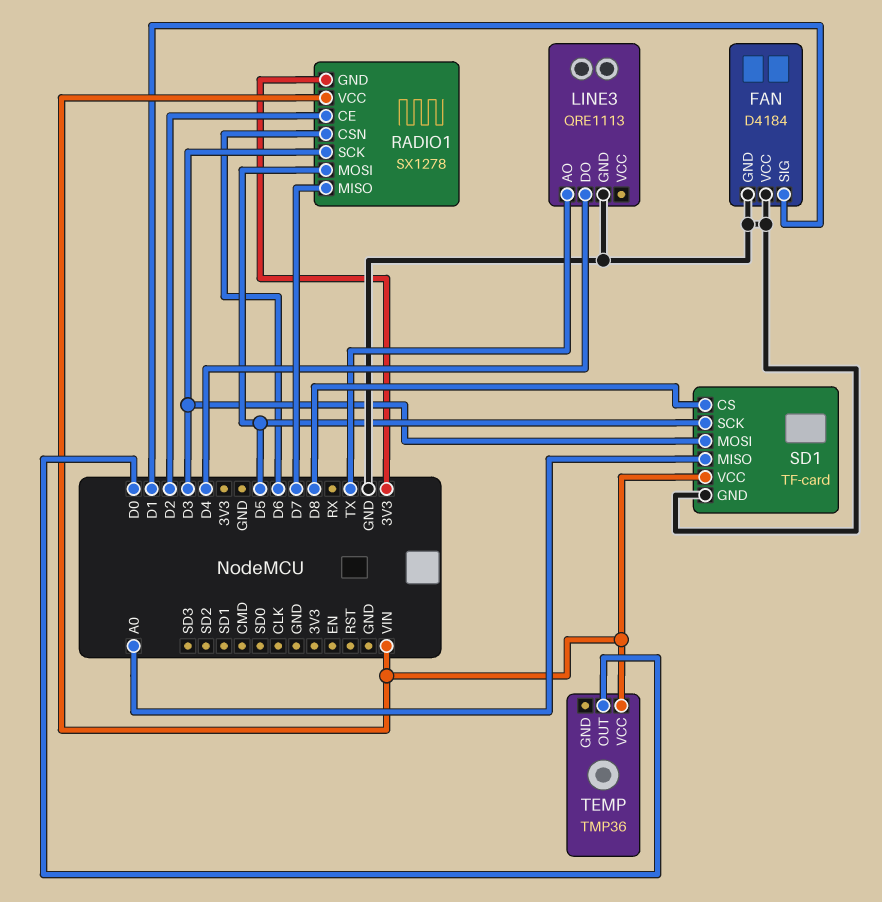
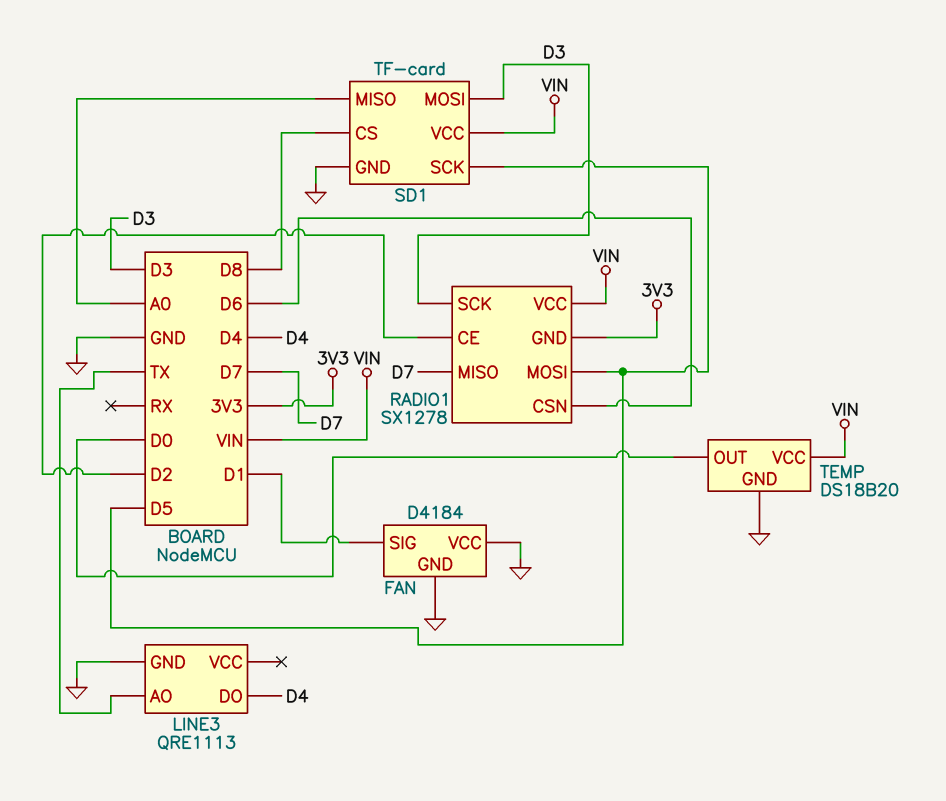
TEMP: TMP36 -> DS18B20
TEMP pin GND: none -> GND

